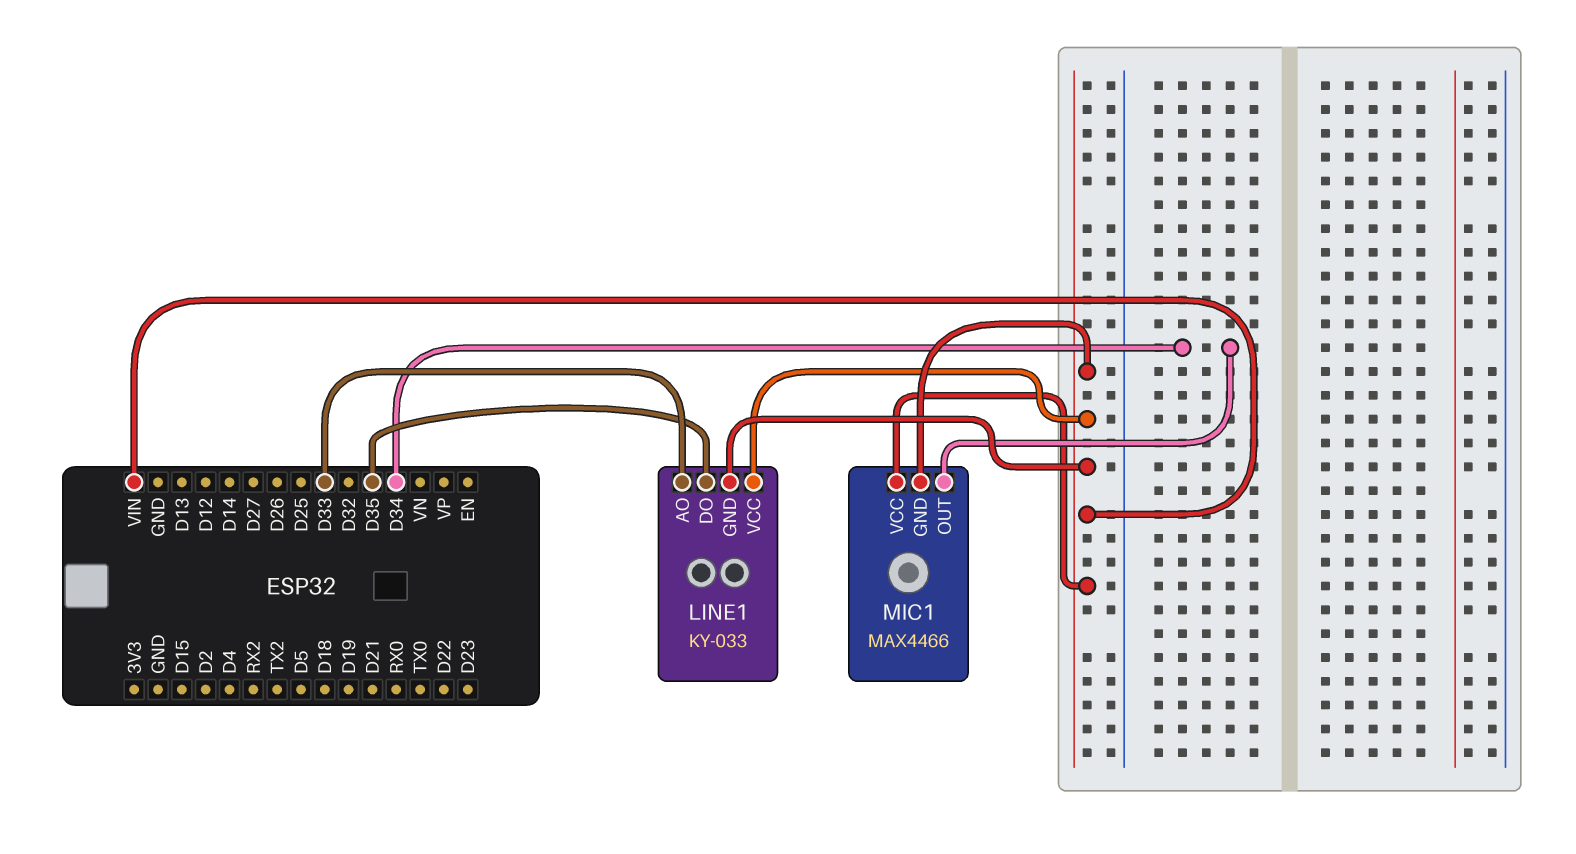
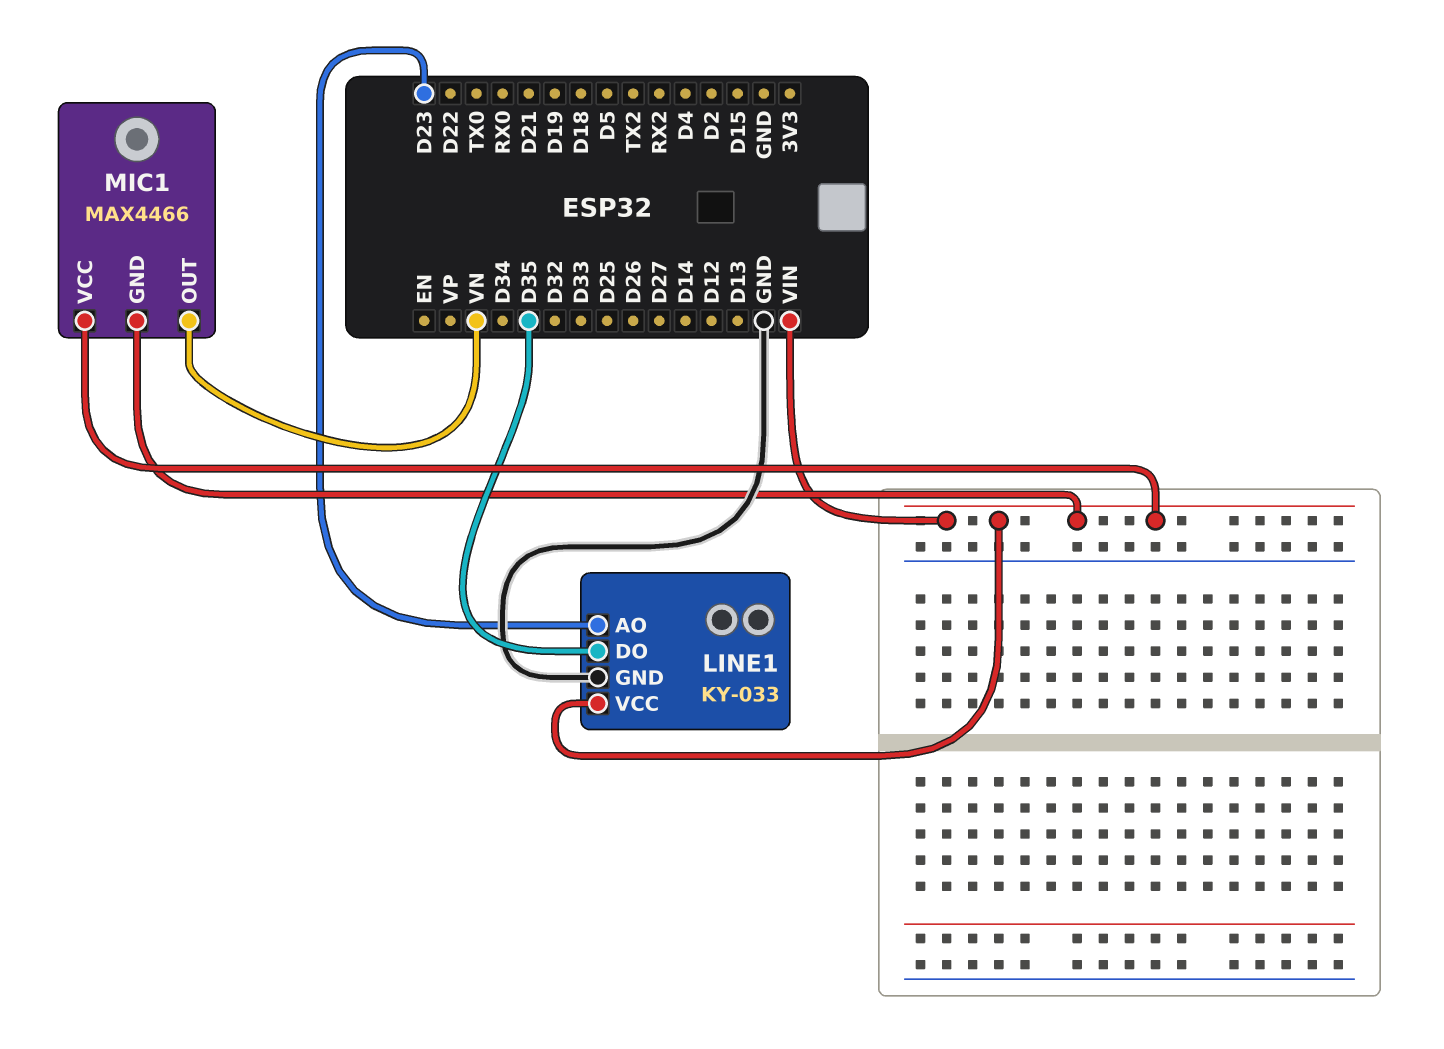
LINE1 pin AO: D33 -> D23
LINE1 pin GND: VIN -> GND
MIC1 pin OUT: D34 -> VN

